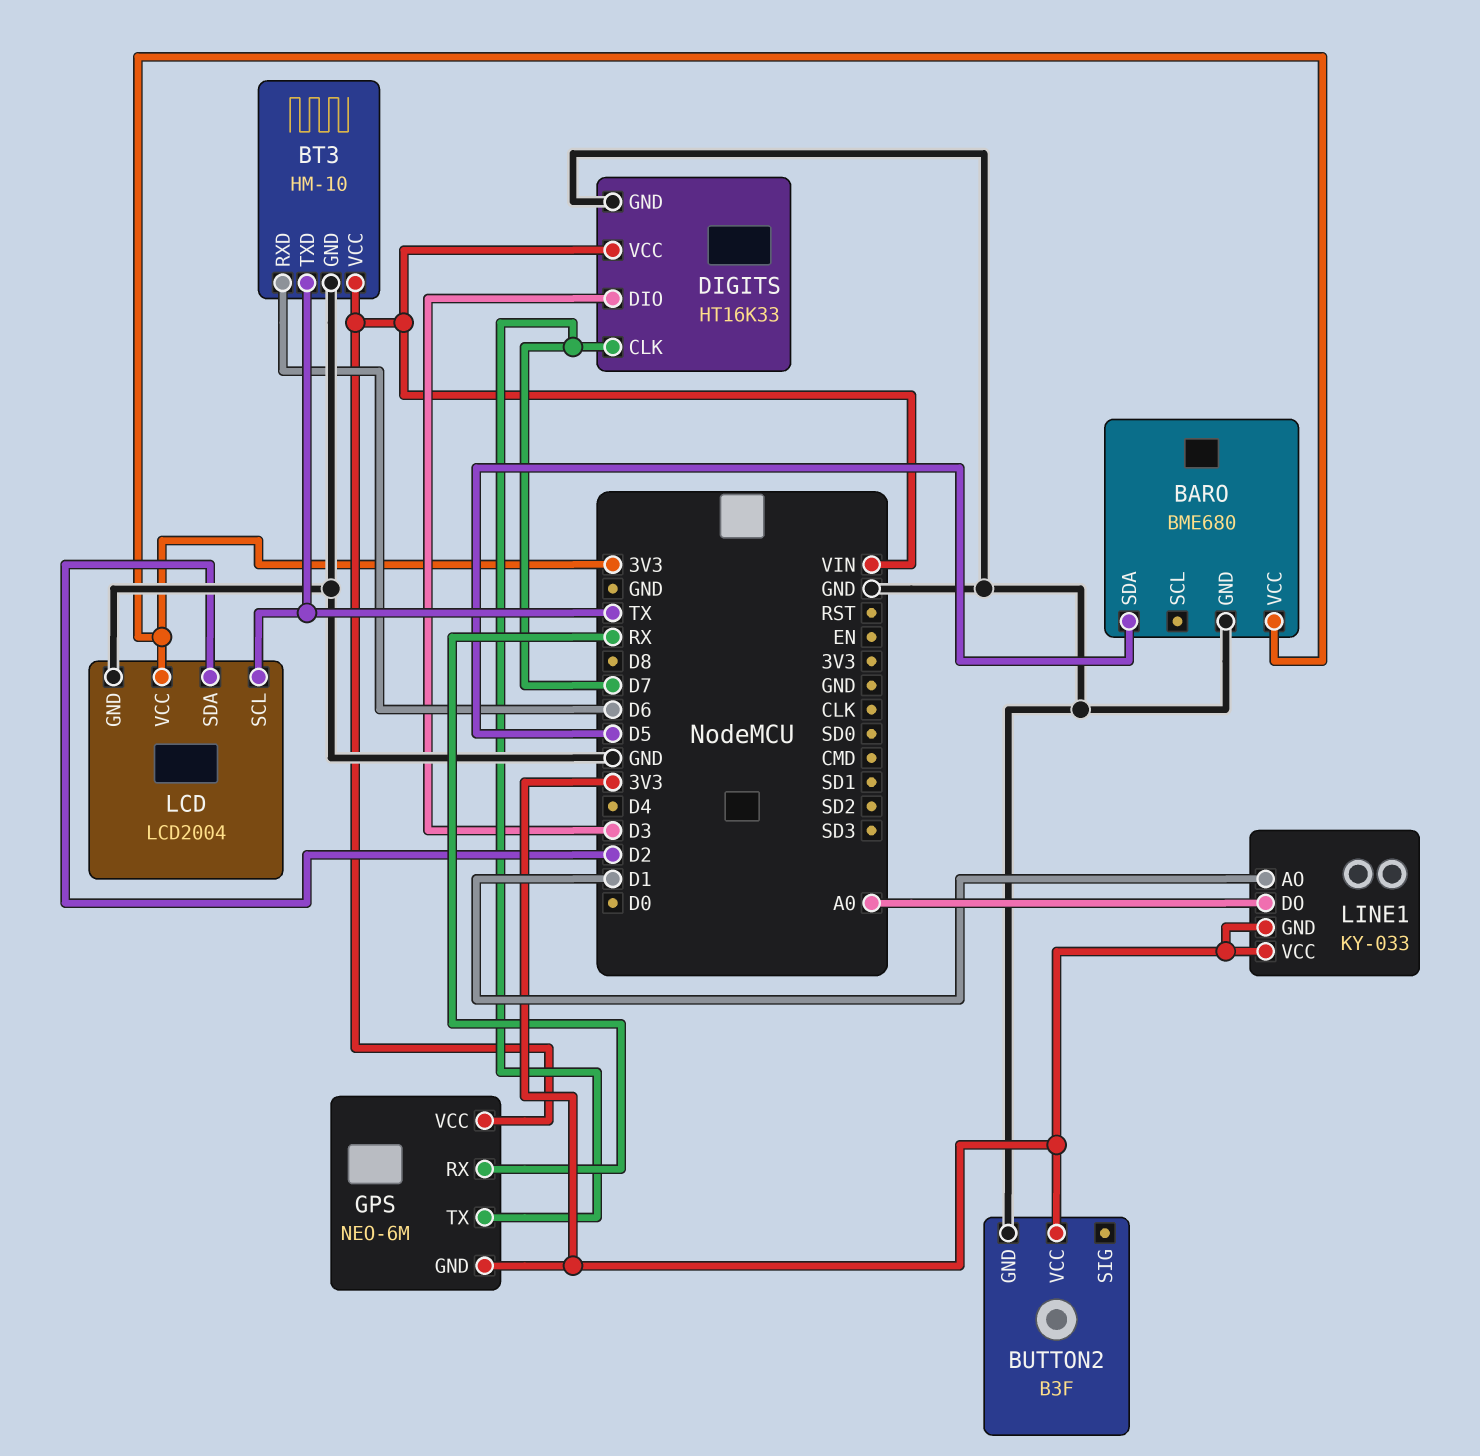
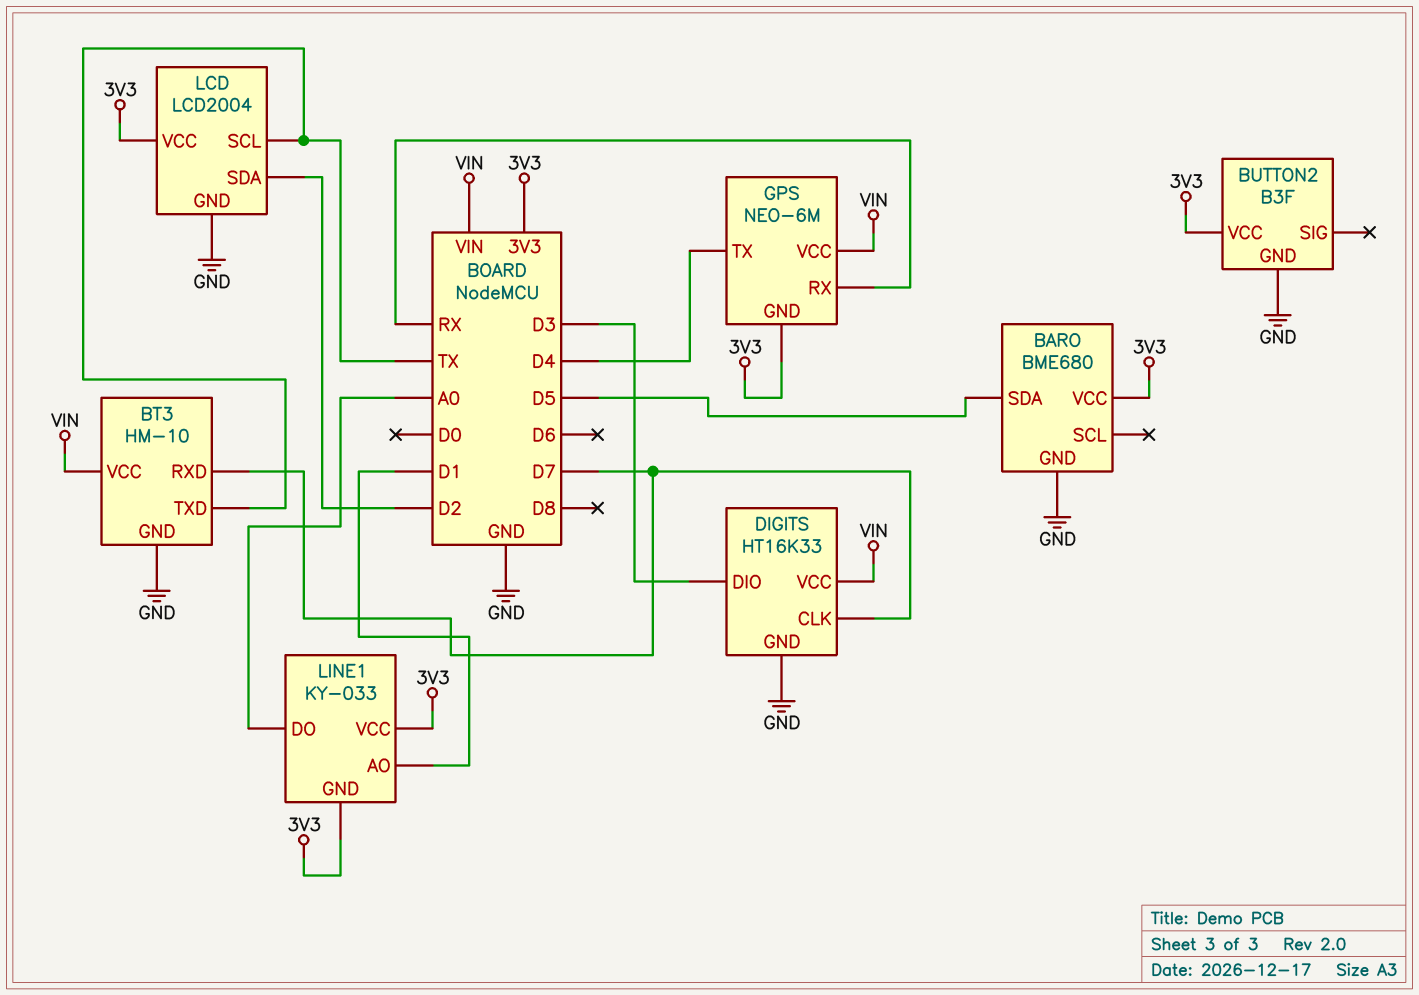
BT3 pin RXD: D6 -> D7
GPS pin TX: D7 -> D4

